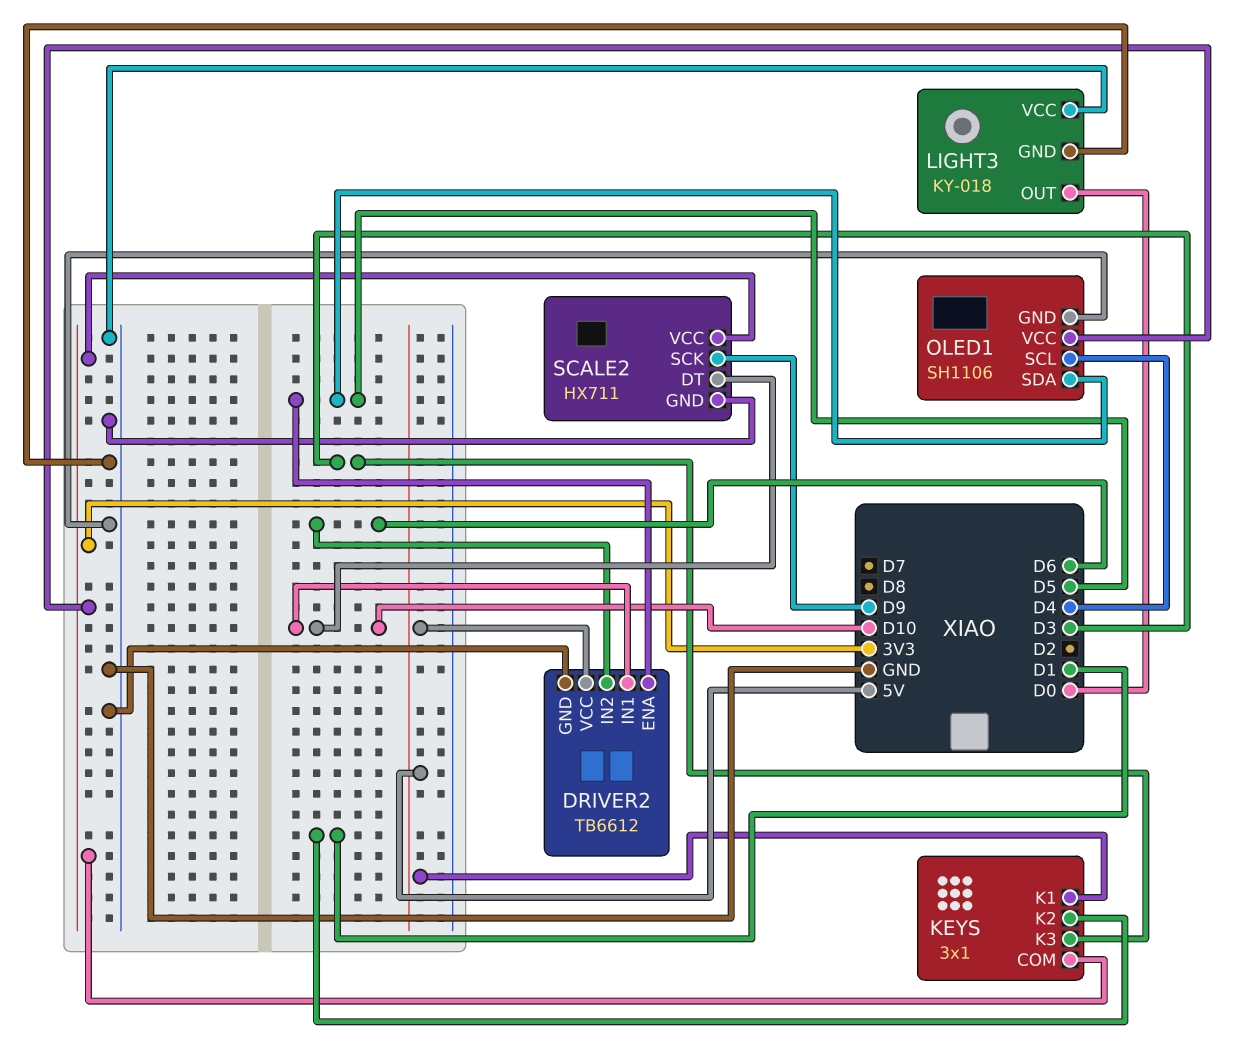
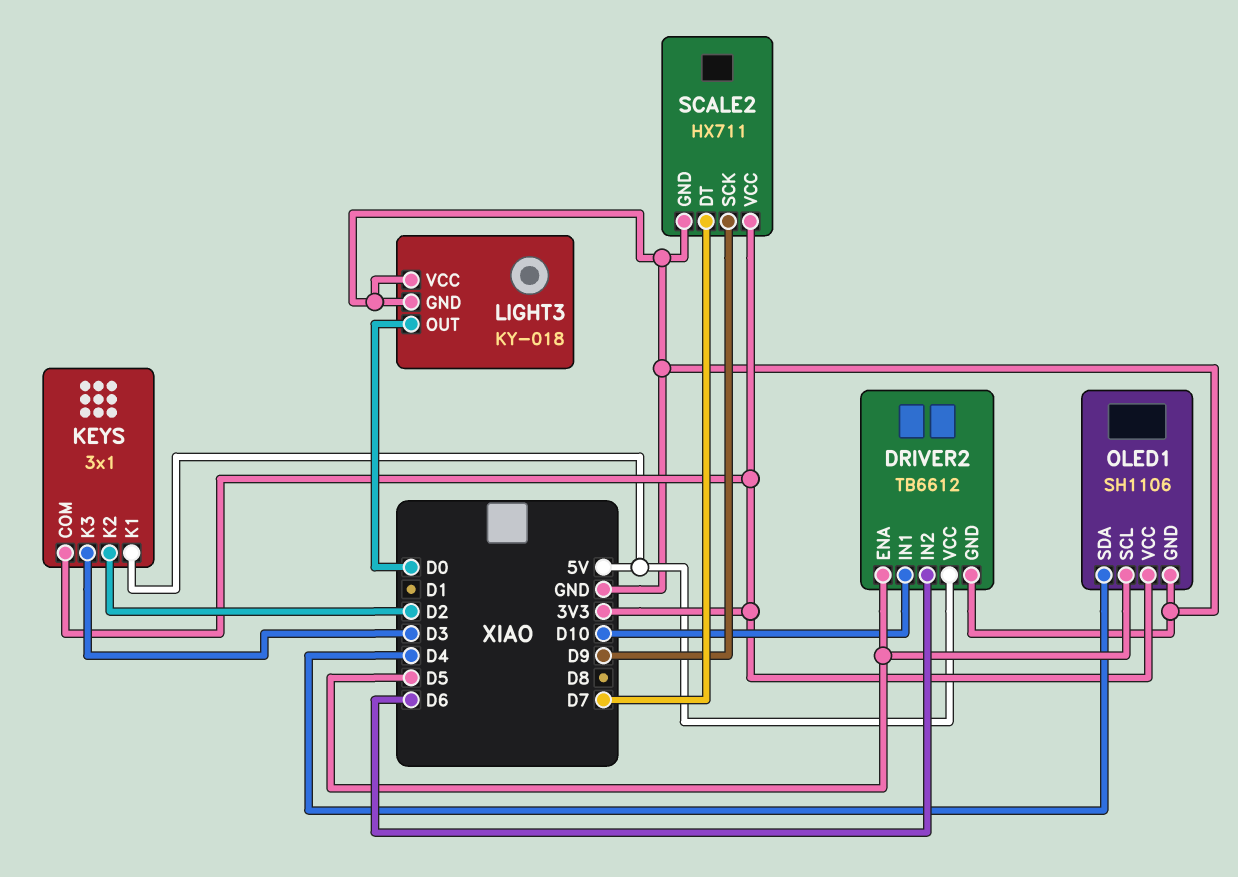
KEYS pin K2: D1 -> D2
OLED1 pin SCL: D4 -> D5
OLED1 pin SDA: D5 -> D4
SCALE2 pin DT: D10 -> D7

